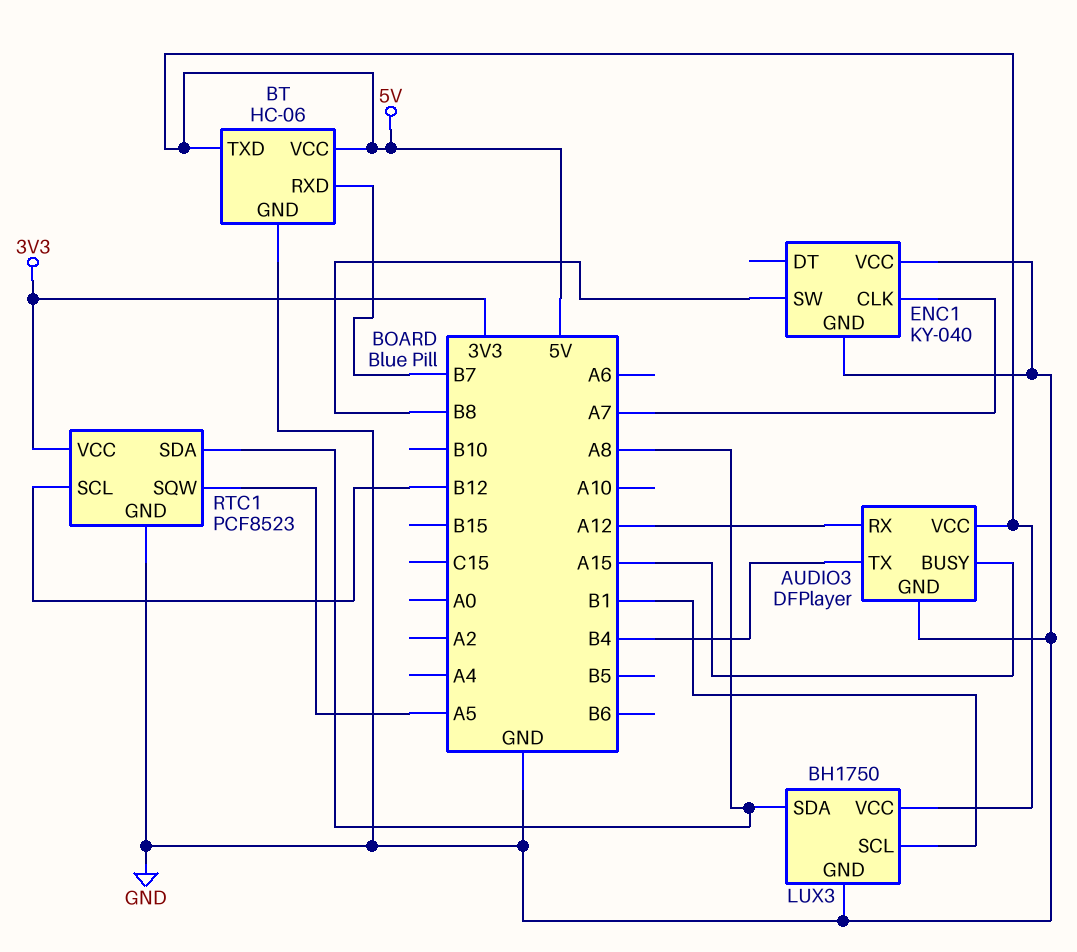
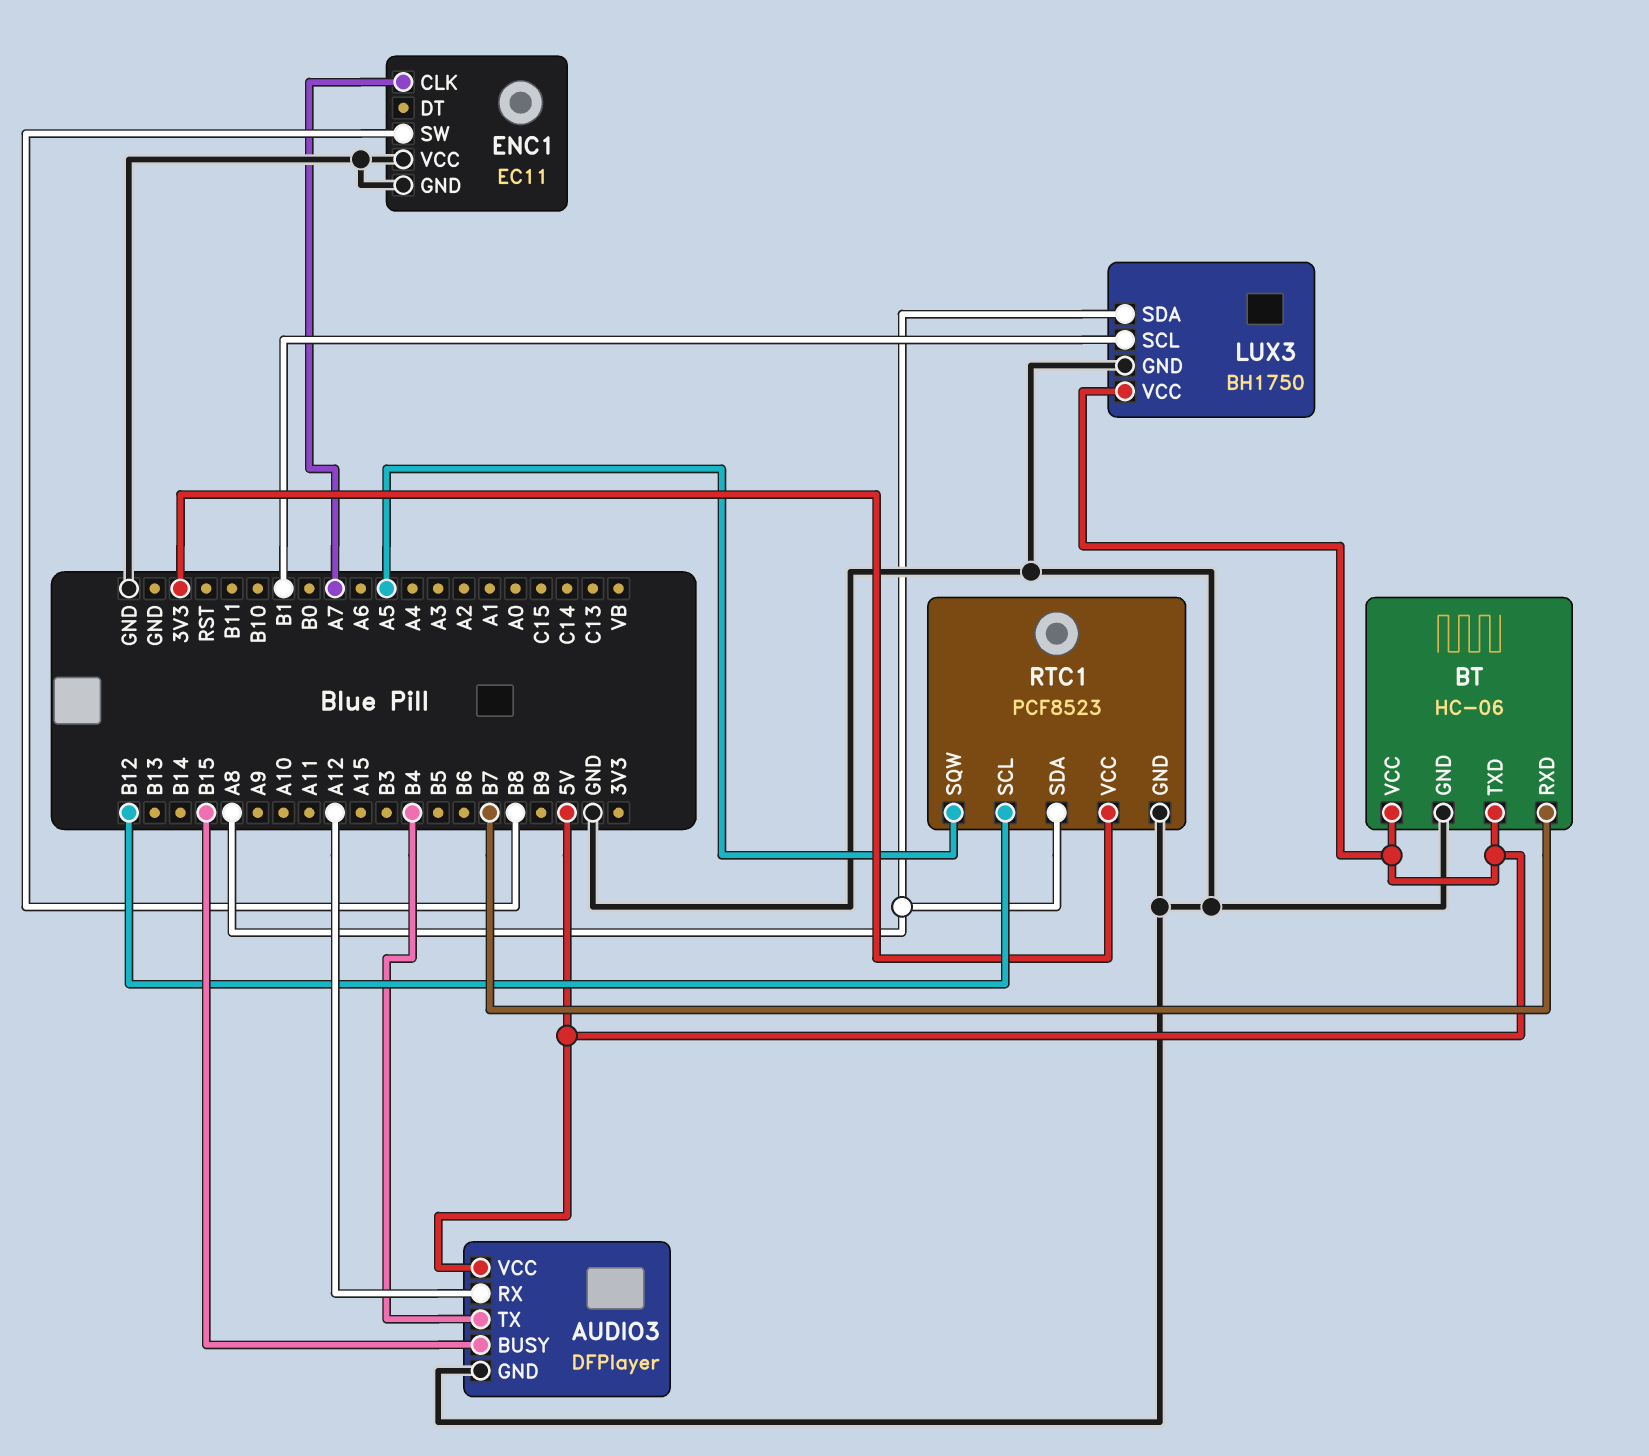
AUDIO3 pin BUSY: A15 -> B15
ENC1: KY-040 -> EC11

